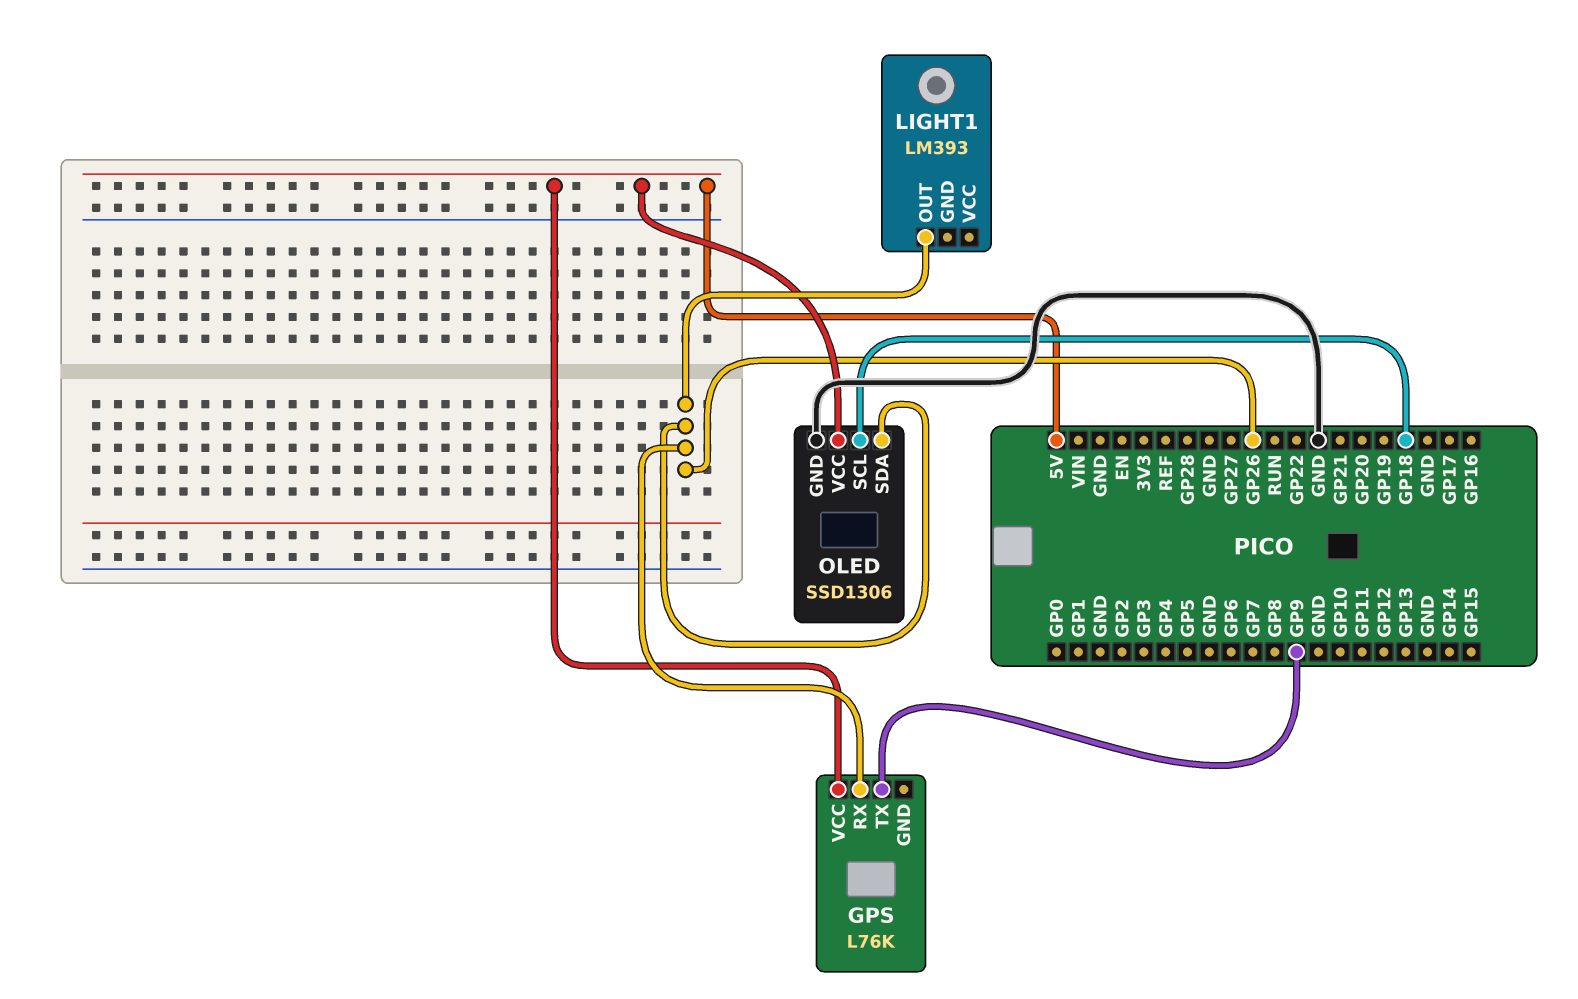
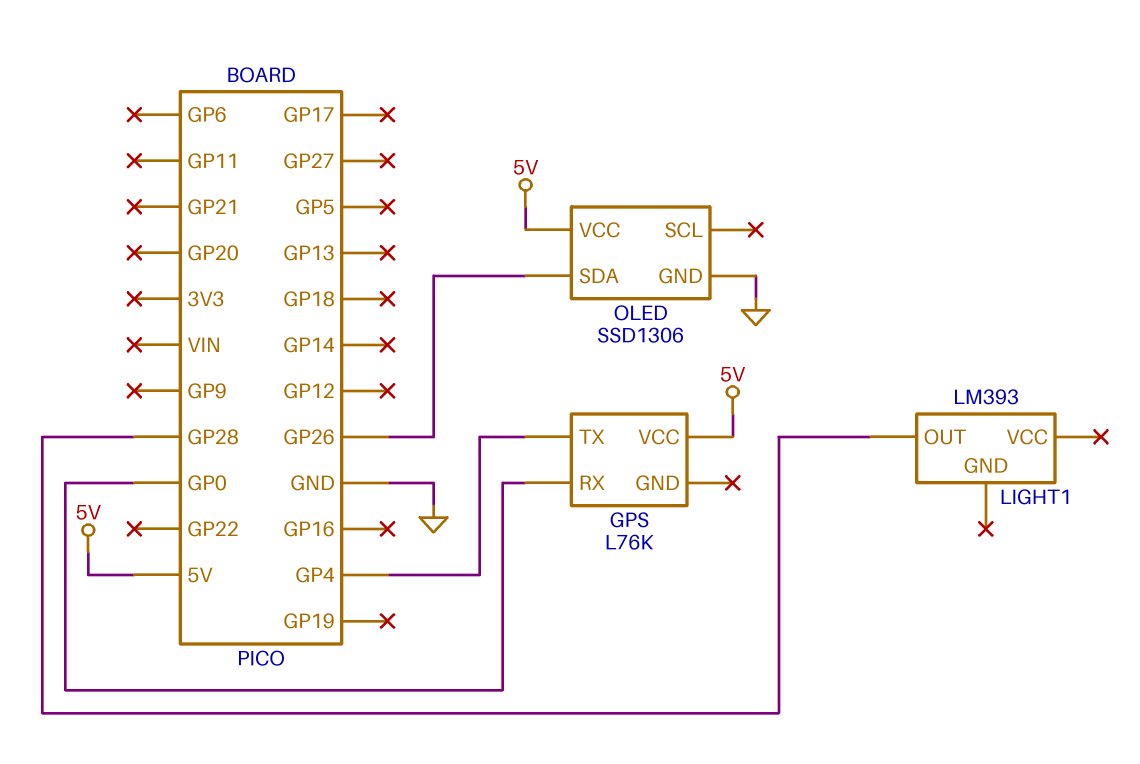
GPS pin RX: GP26 -> GP0
GPS pin TX: GP9 -> GP4
LIGHT1 pin OUT: GP26 -> GP28
OLED pin SCL: GP18 -> none

